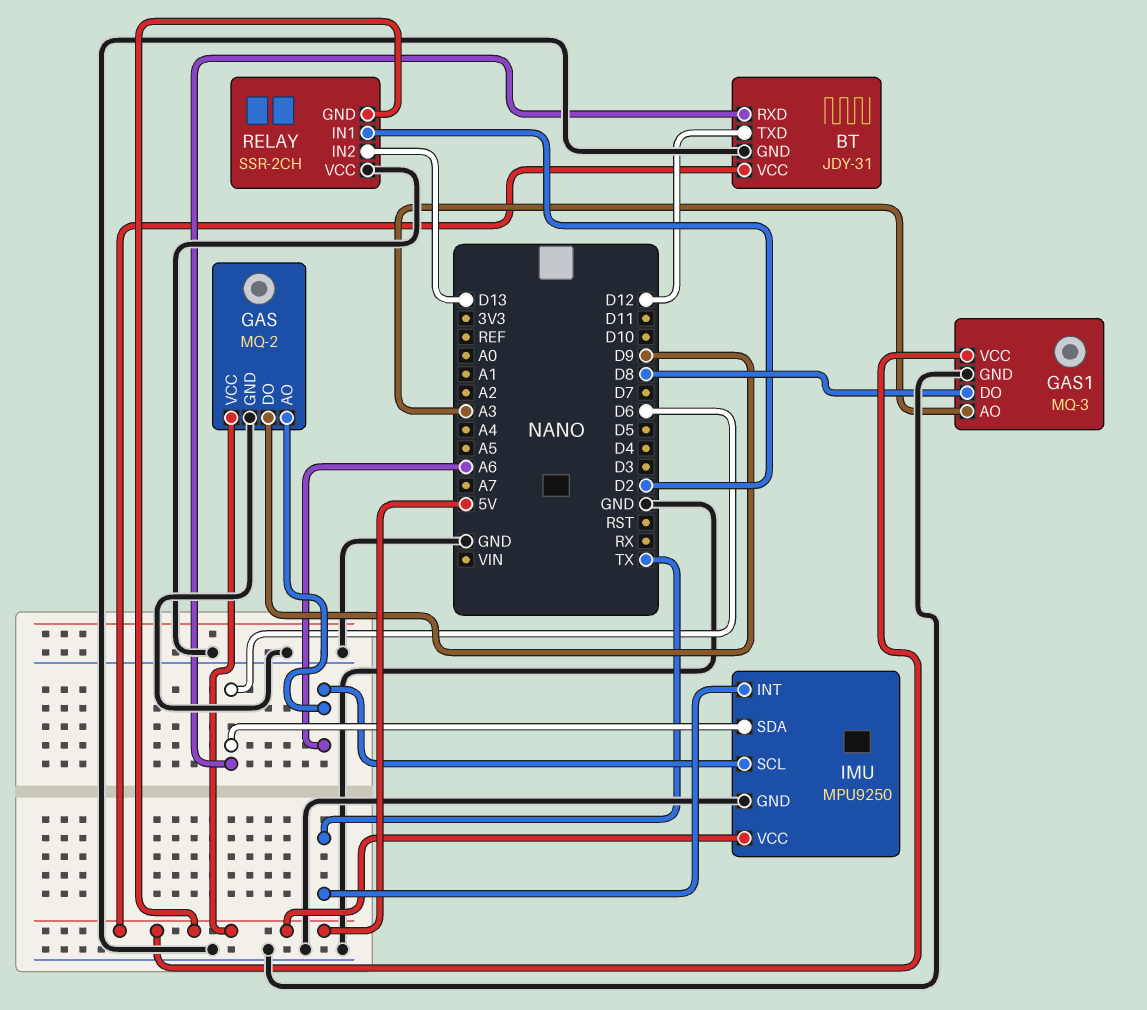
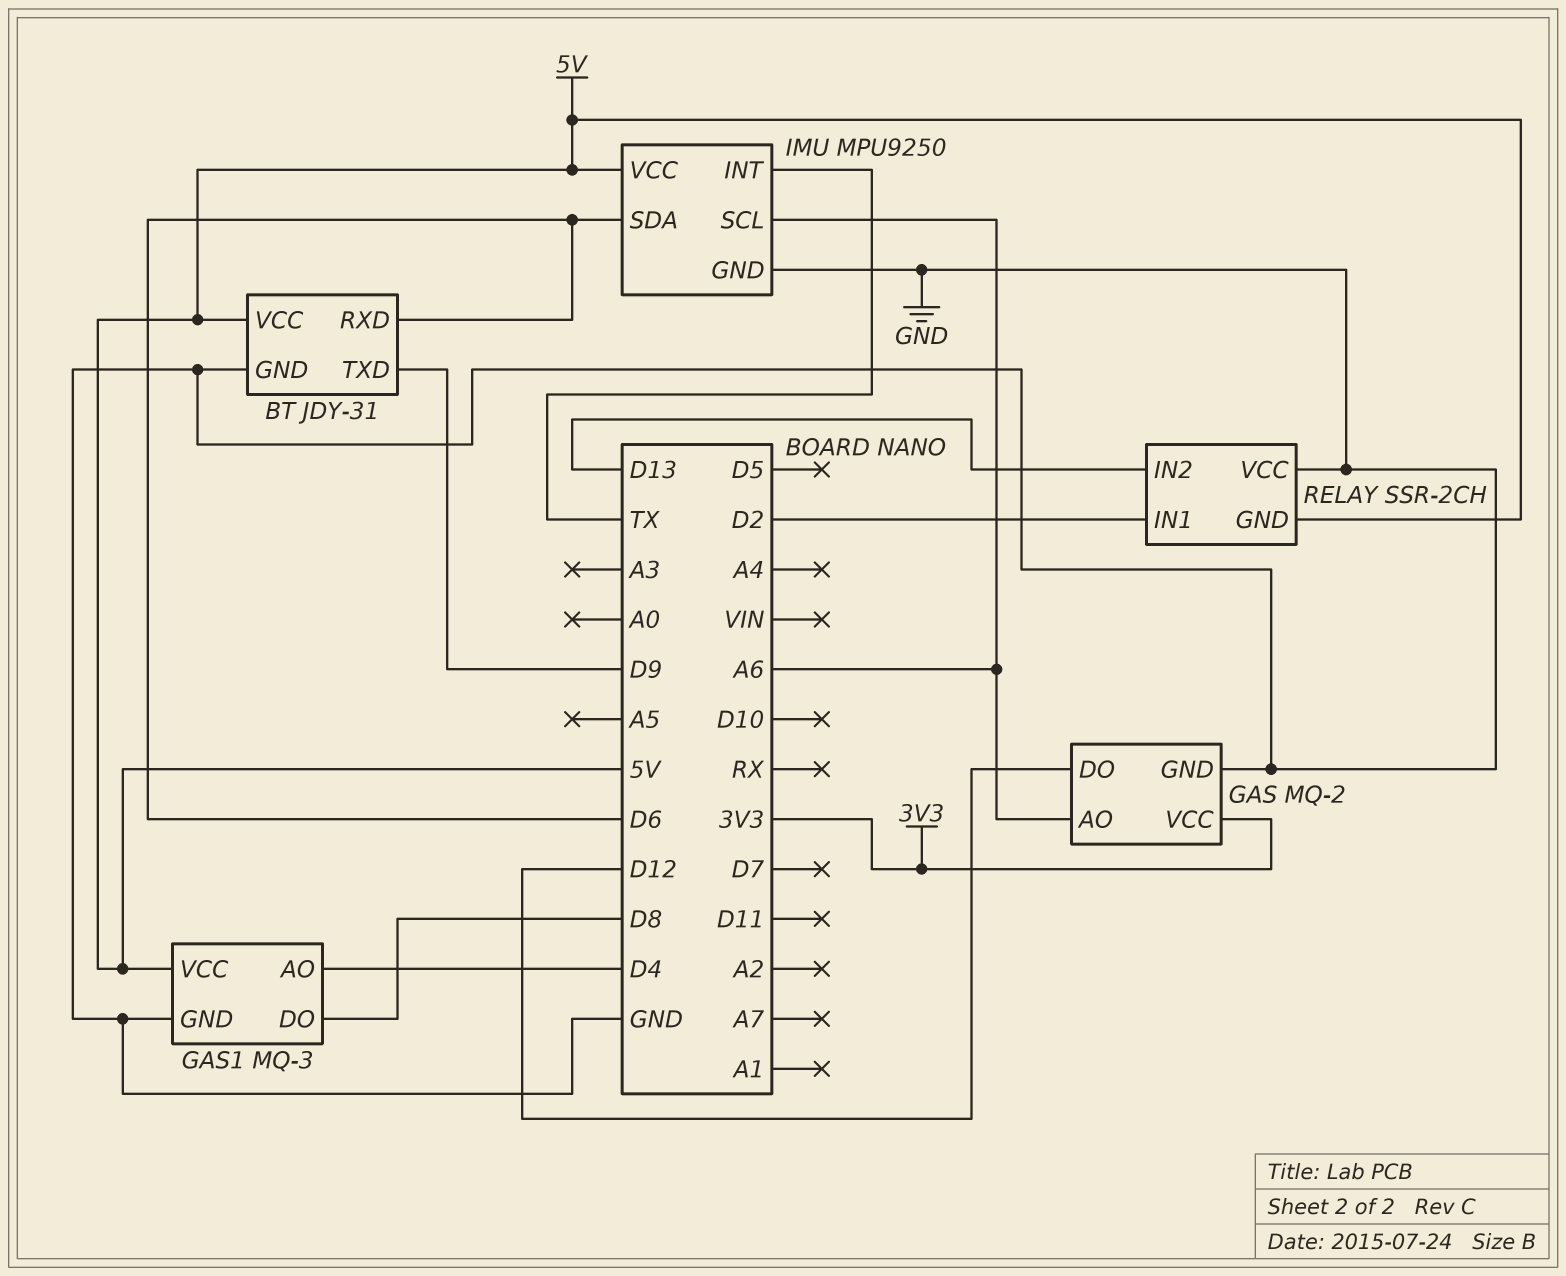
BT pin TXD: D12 -> D9
GAS pin DO: D9 -> D12
GAS pin VCC: 5V -> 3V3
GAS1 pin AO: A3 -> D4

